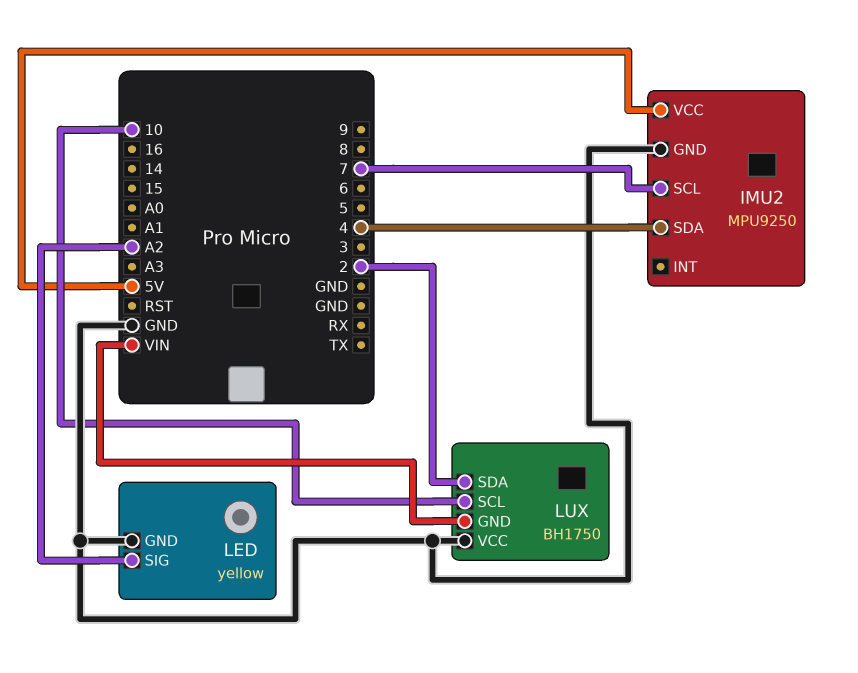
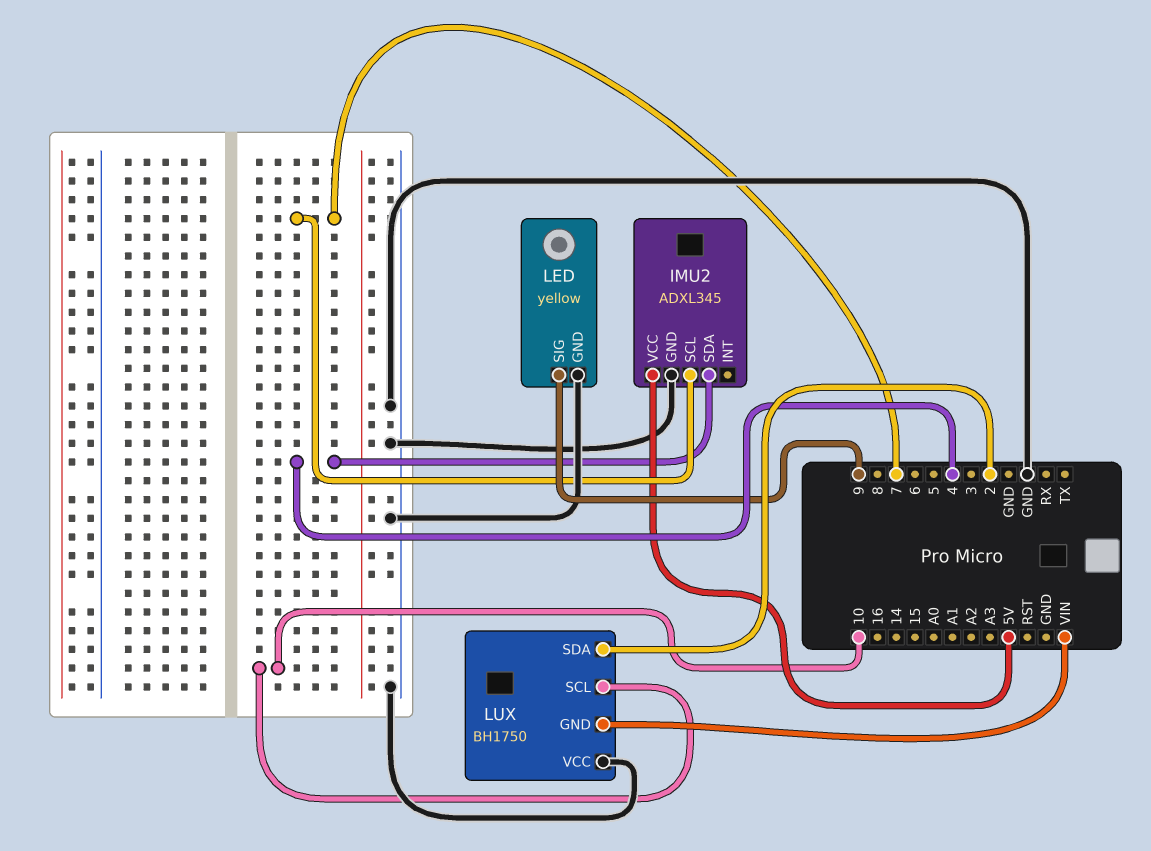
IMU2: MPU9250 -> ADXL345
LED pin SIG: A2 -> 9

